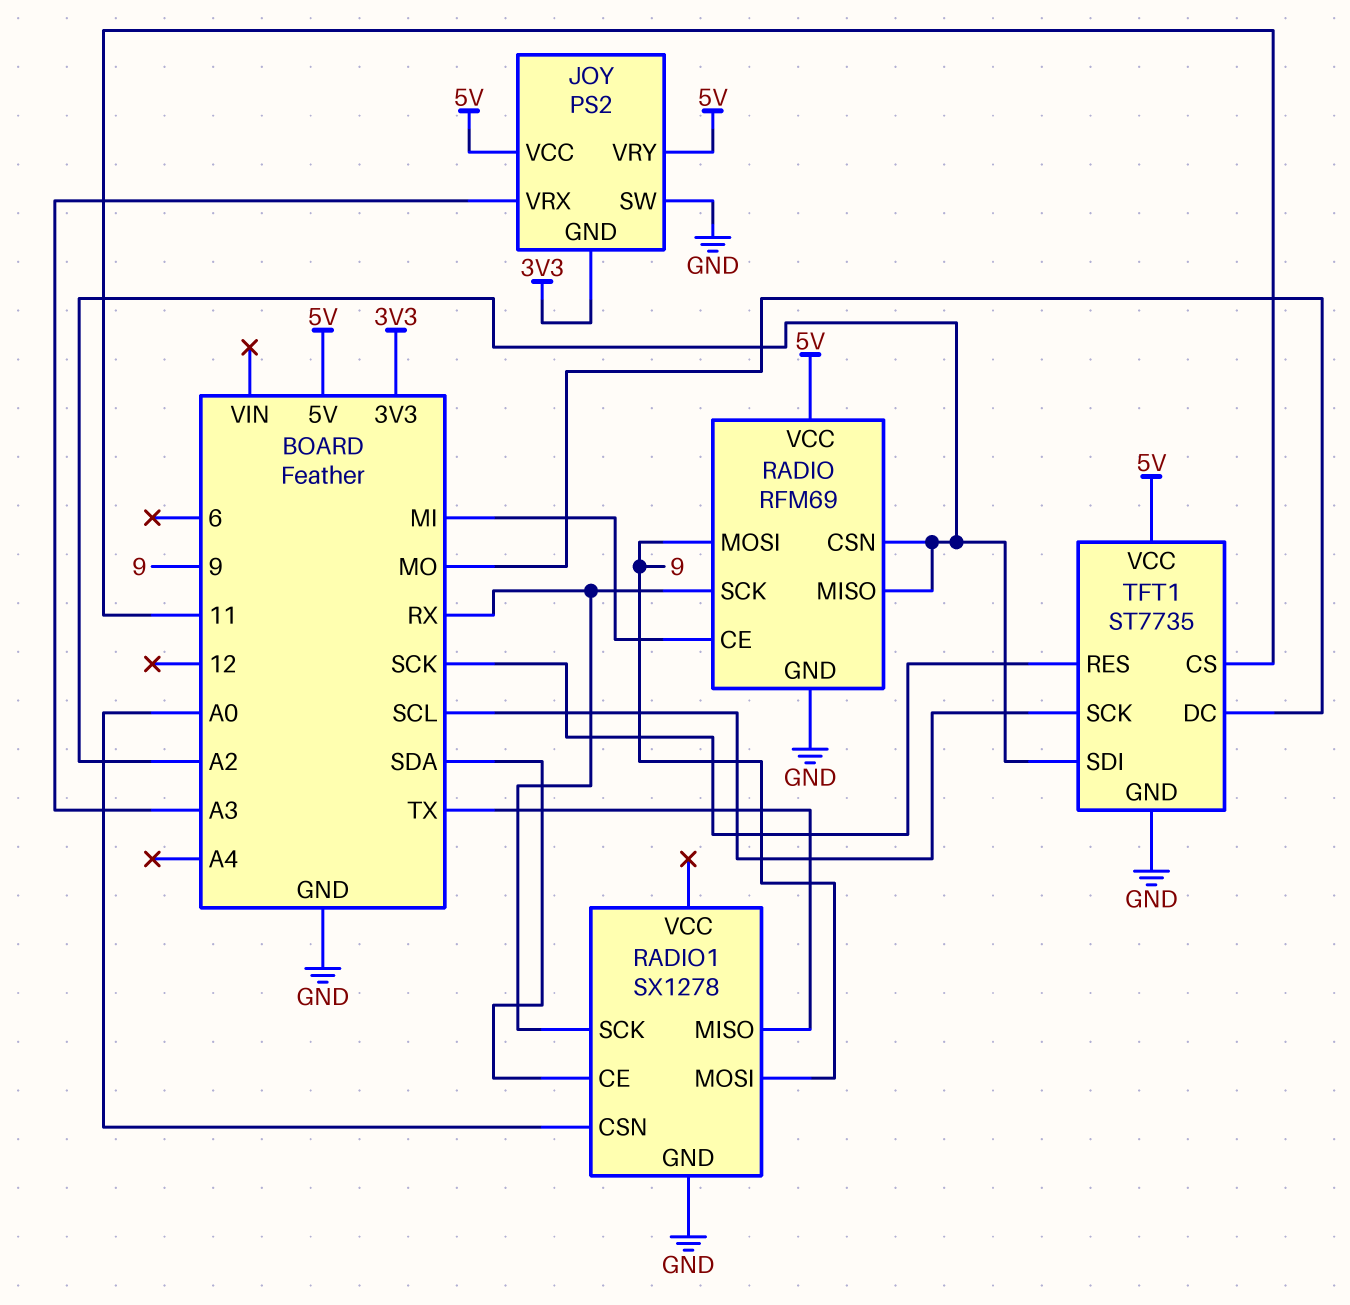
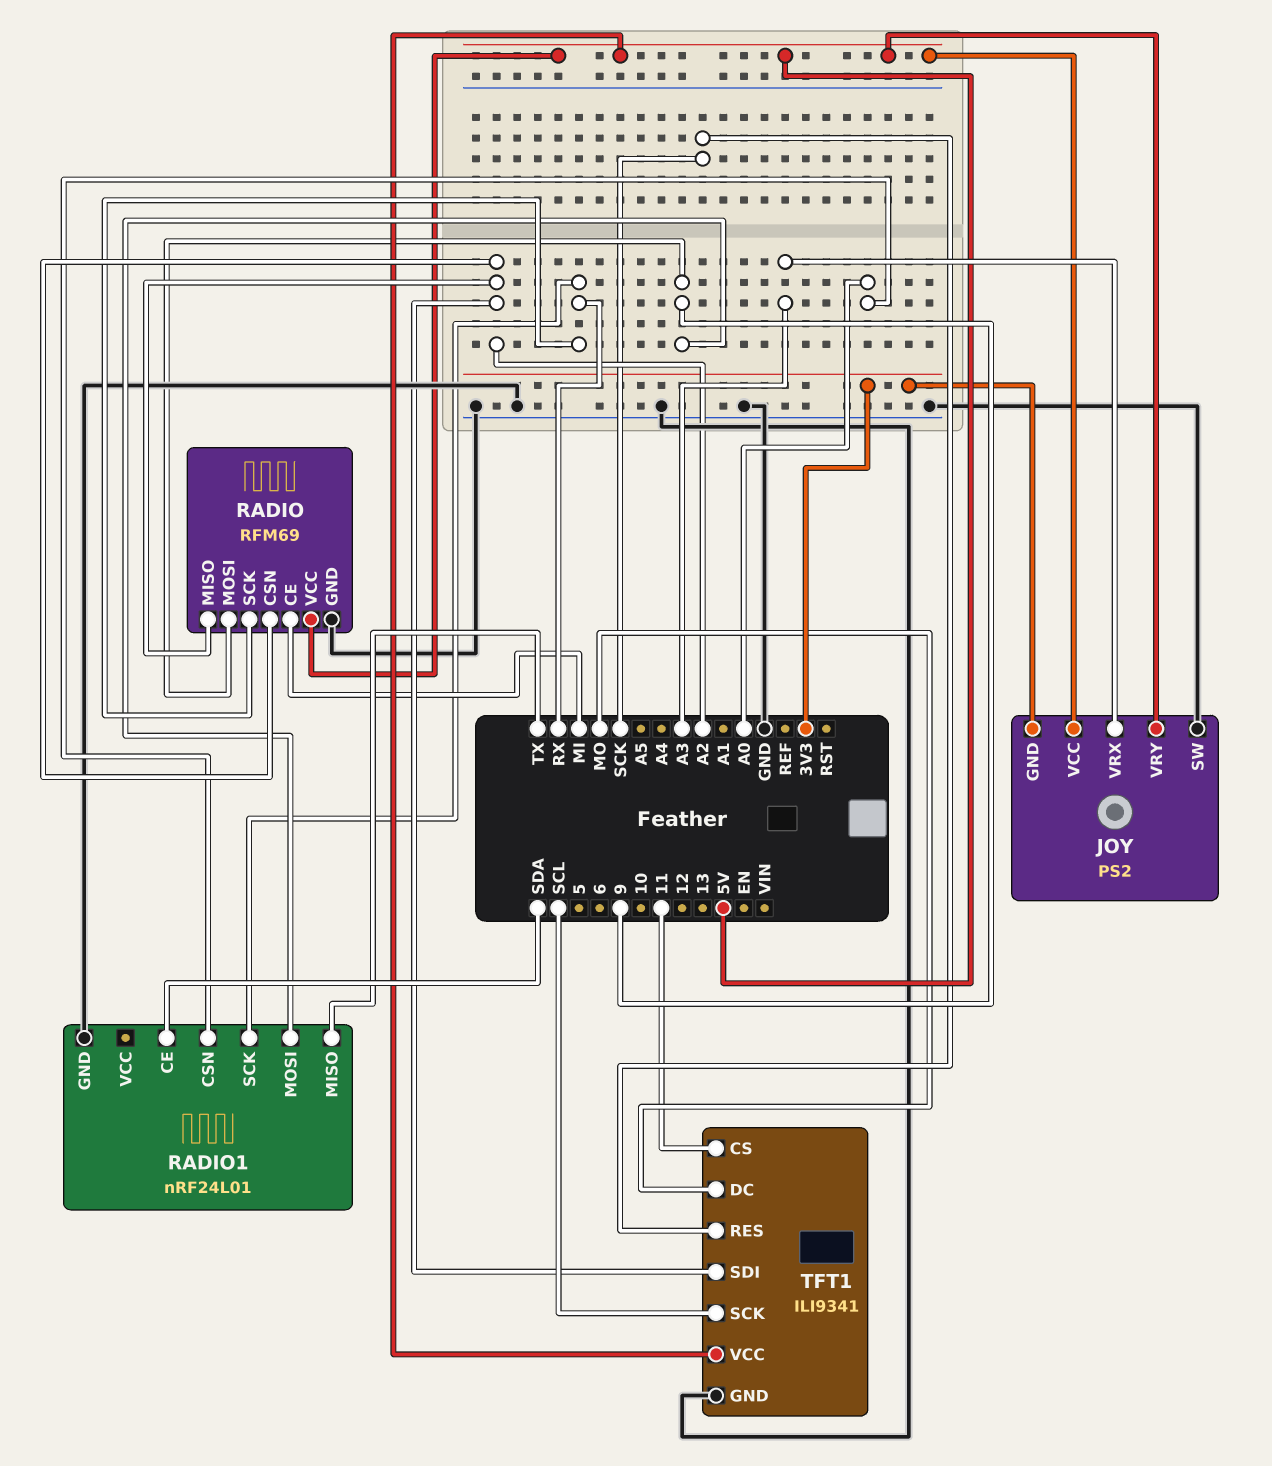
RADIO1: SX1278 -> nRF24L01
TFT1: ST7735 -> ILI9341

